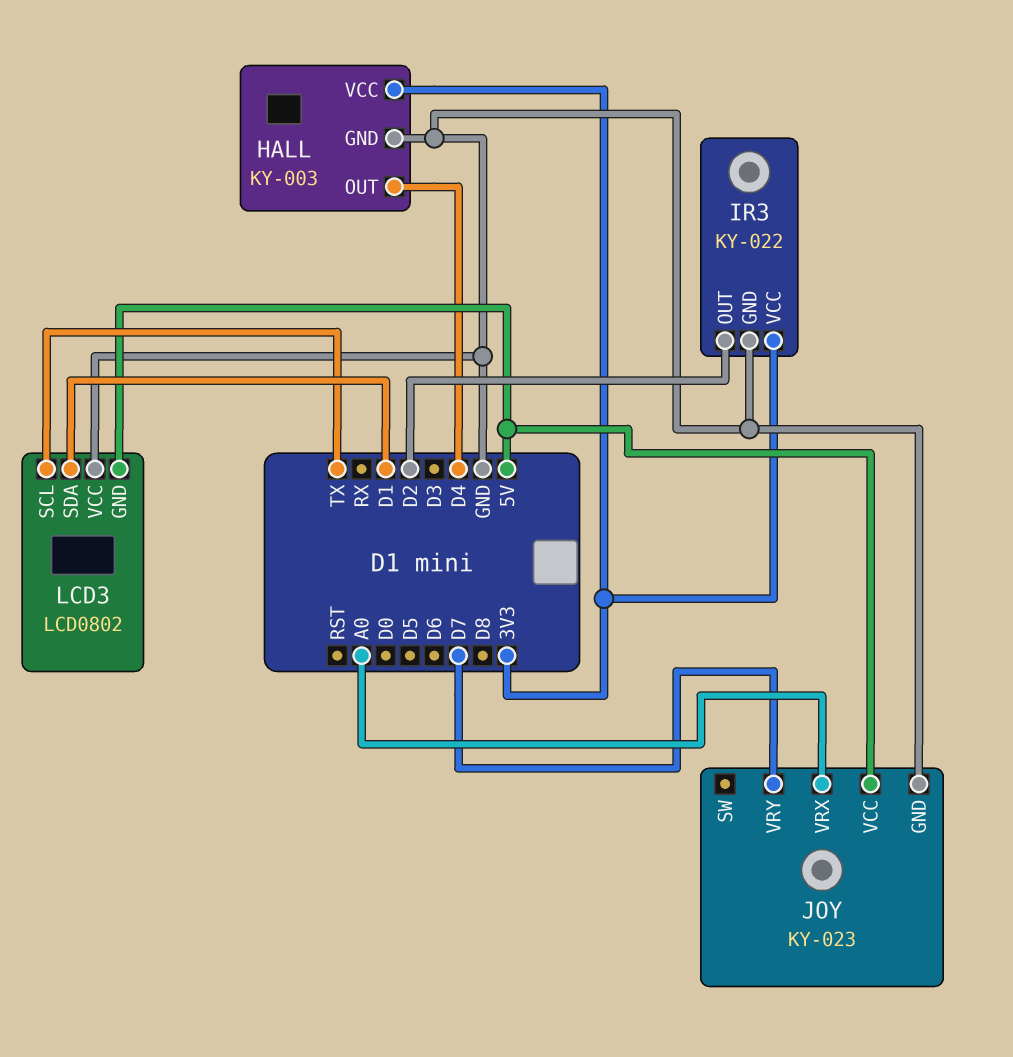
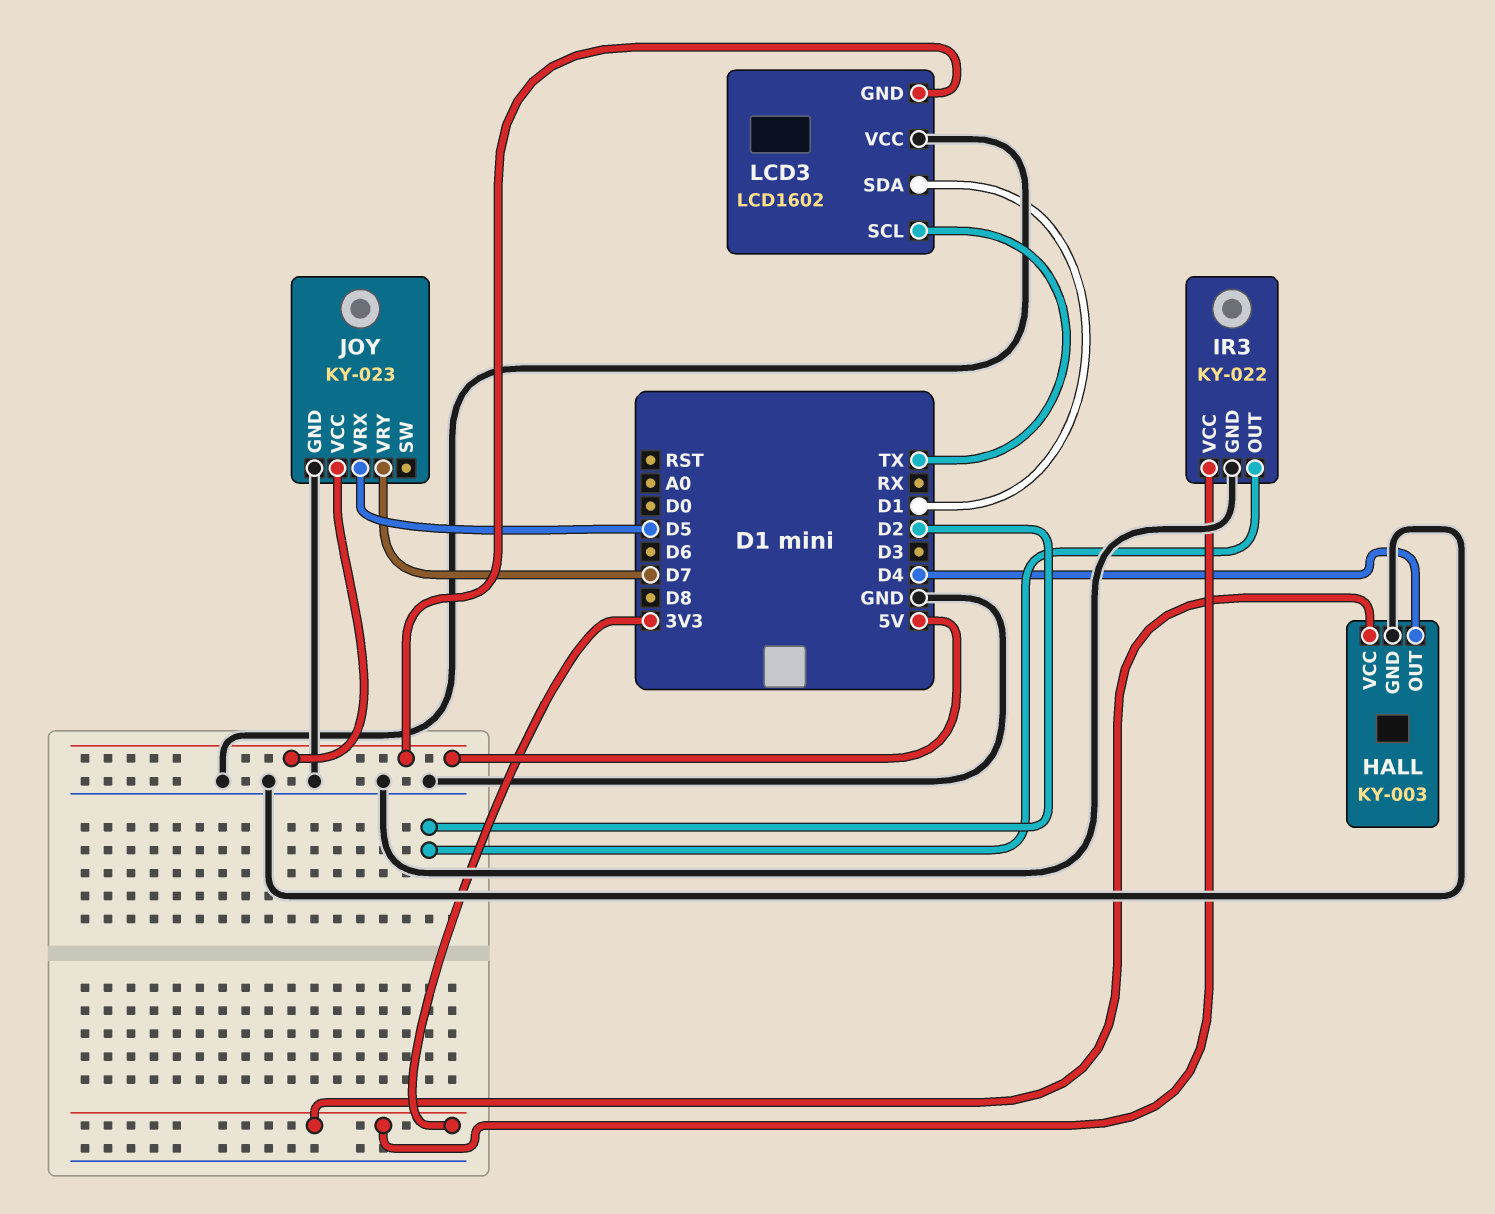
JOY pin VRX: A0 -> D5
LCD3: LCD0802 -> LCD1602

